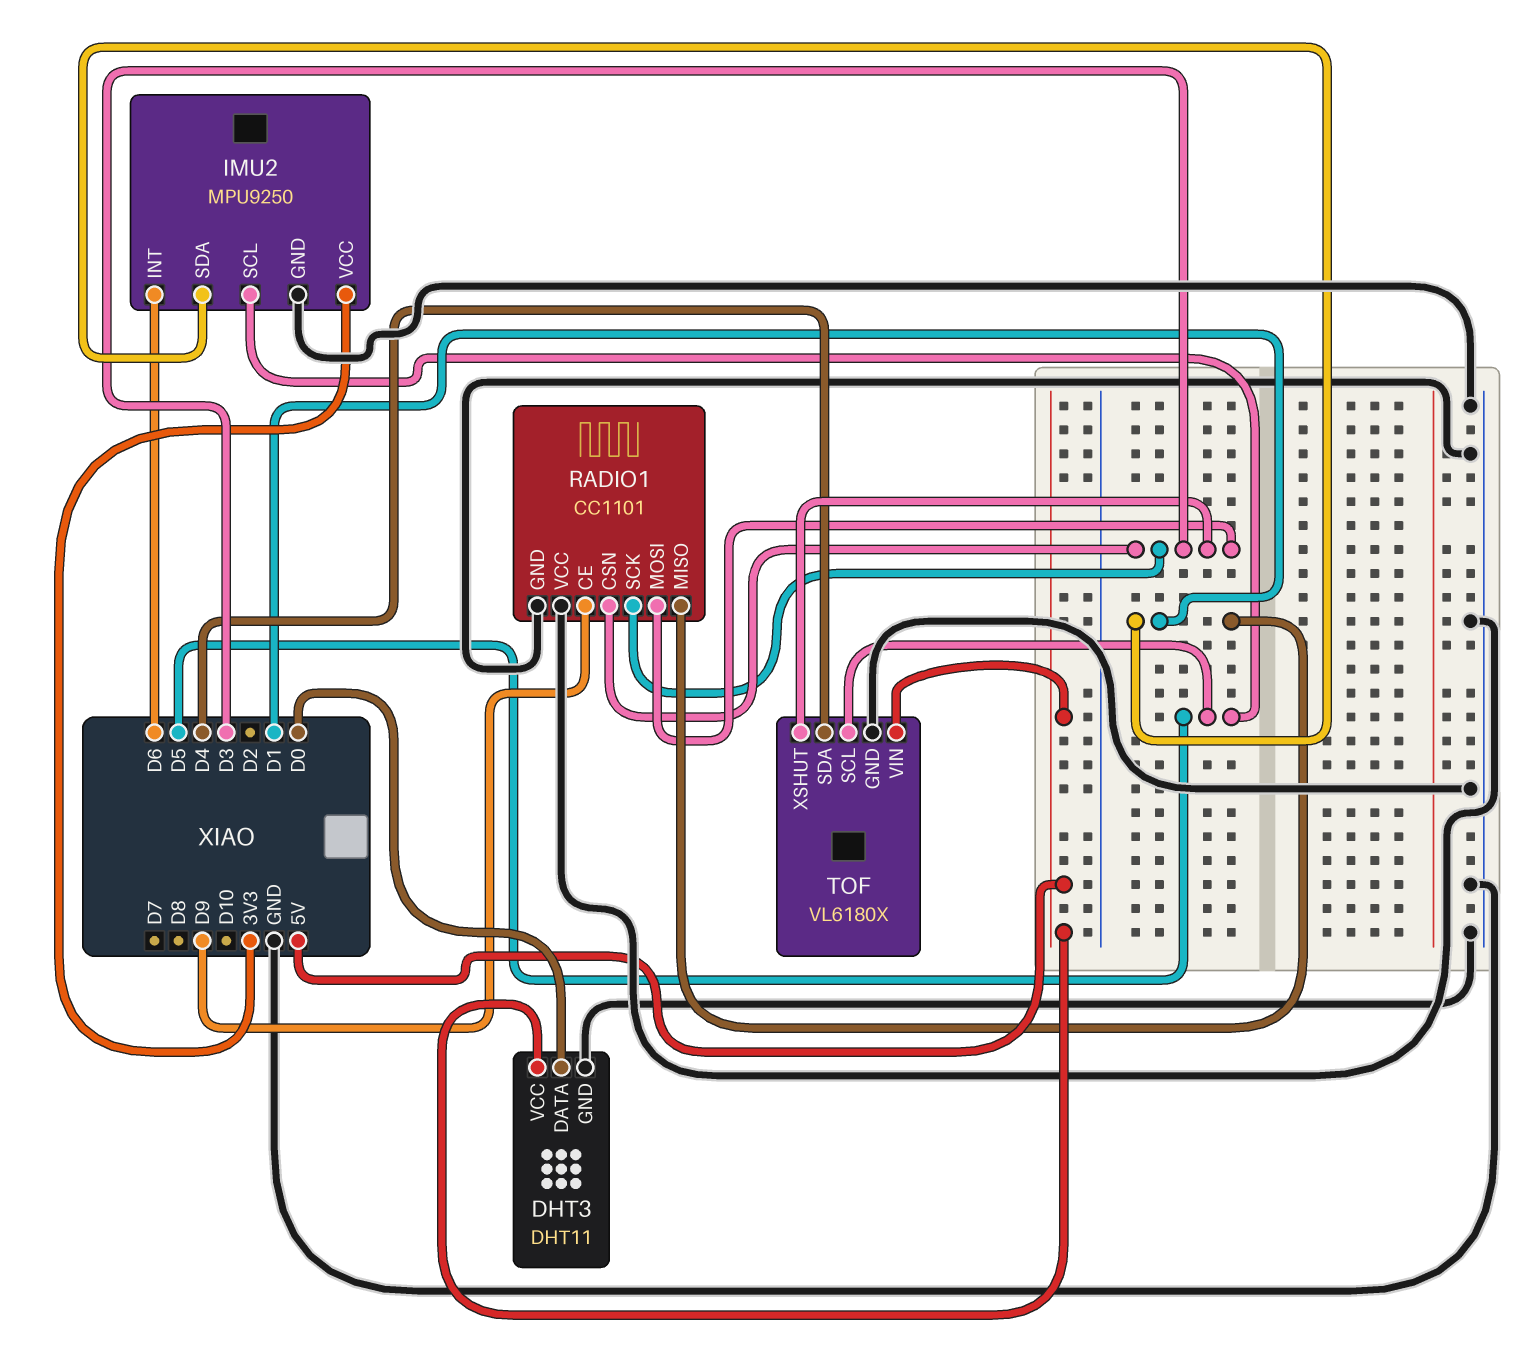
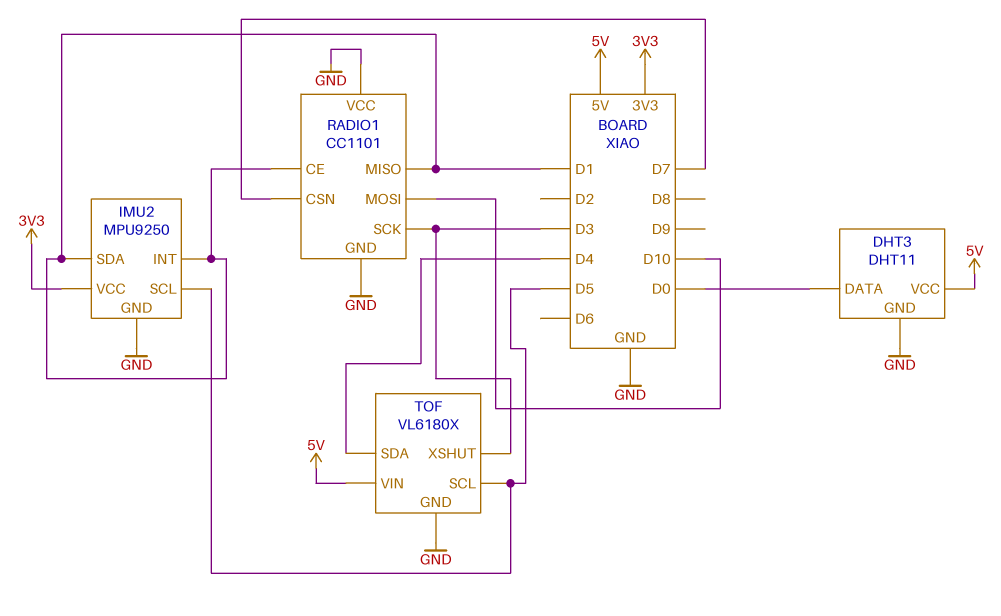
IMU2 pin INT: D6 -> D1
RADIO1 pin CE: D9 -> D1
RADIO1 pin CSN: D3 -> D7
RADIO1 pin MOSI: D3 -> D10

